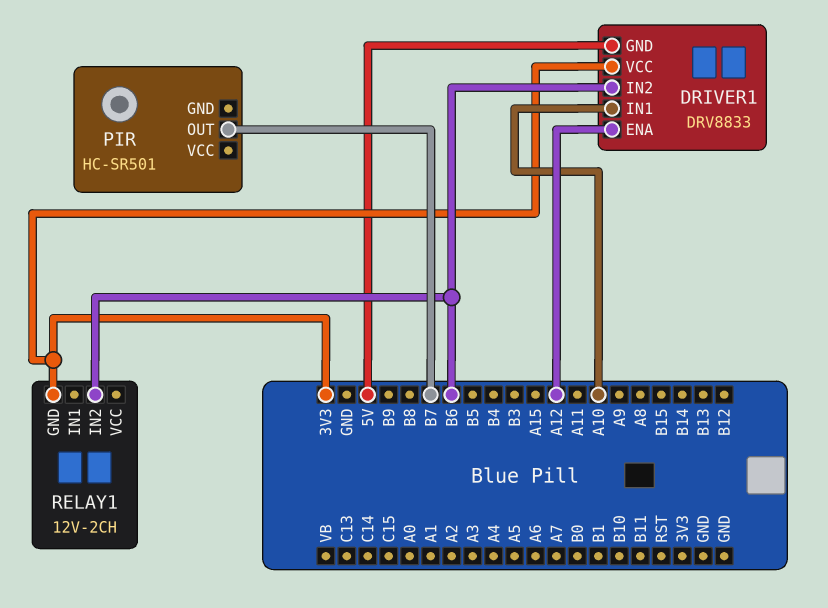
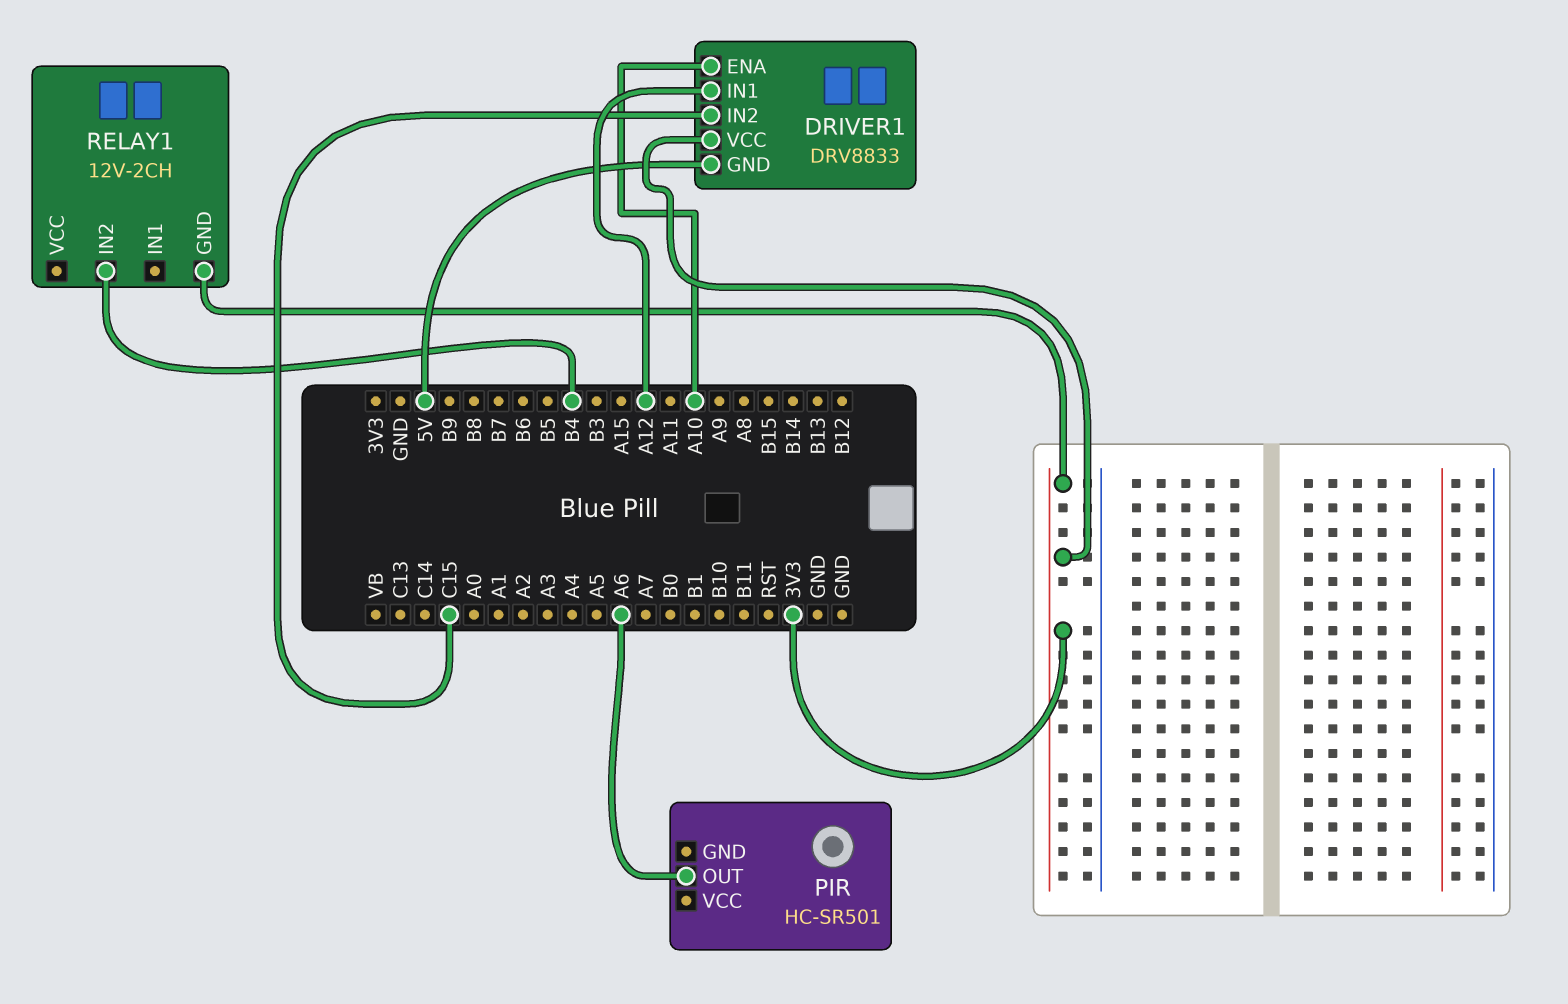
DRIVER1 pin ENA: A12 -> A10
DRIVER1 pin IN1: A10 -> A12
DRIVER1 pin IN2: B6 -> C15
PIR pin OUT: B7 -> A6
RELAY1 pin IN2: B6 -> B4

